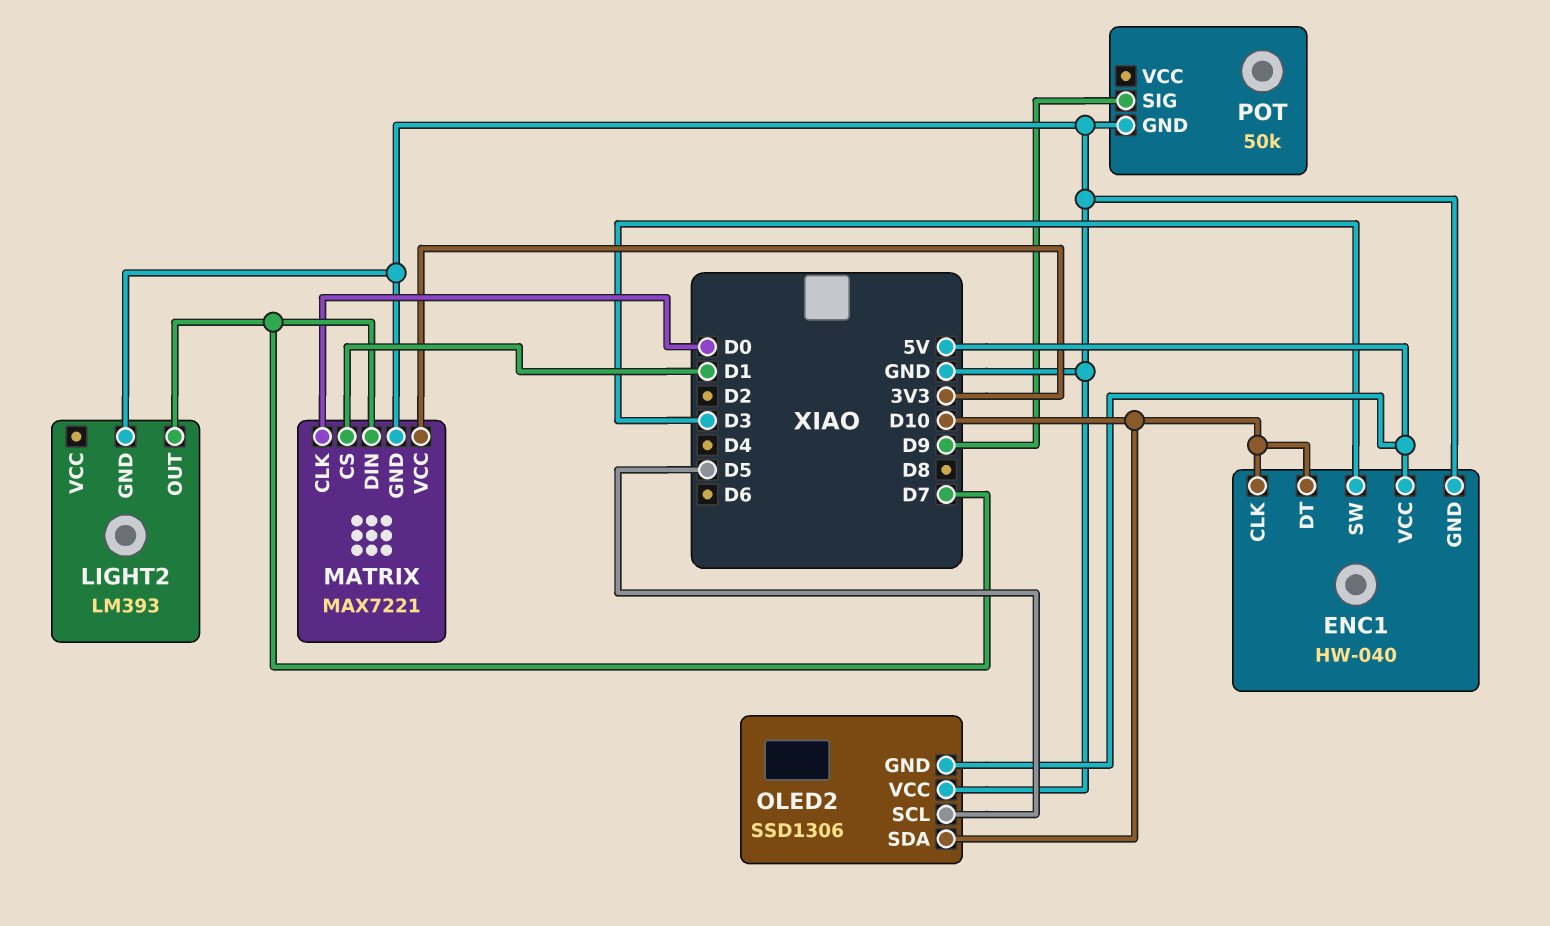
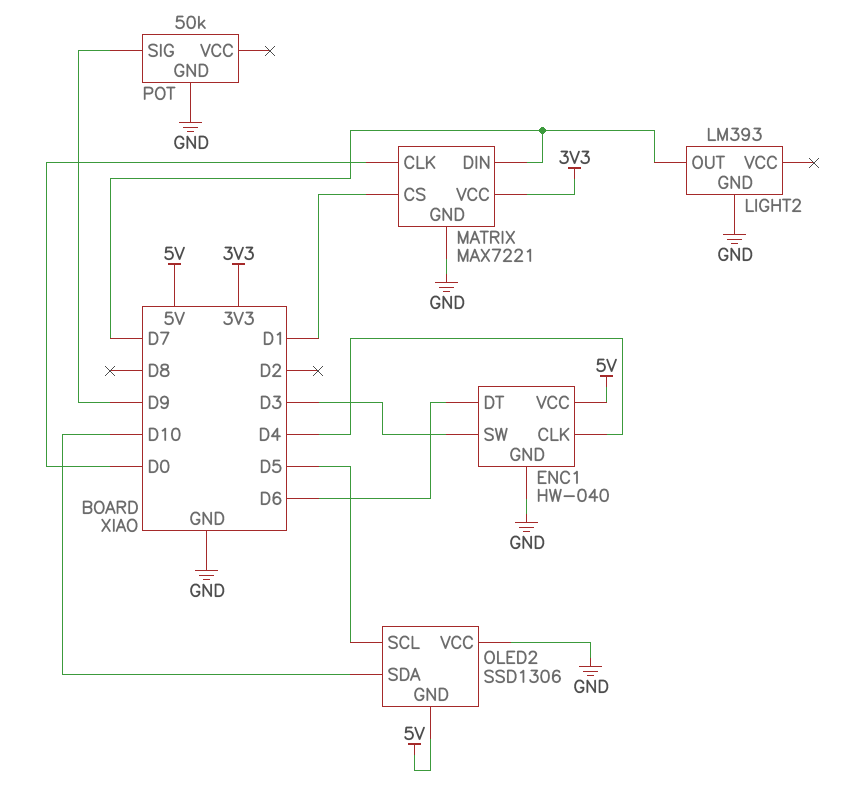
ENC1 pin CLK: D10 -> D4
ENC1 pin DT: D10 -> D6

